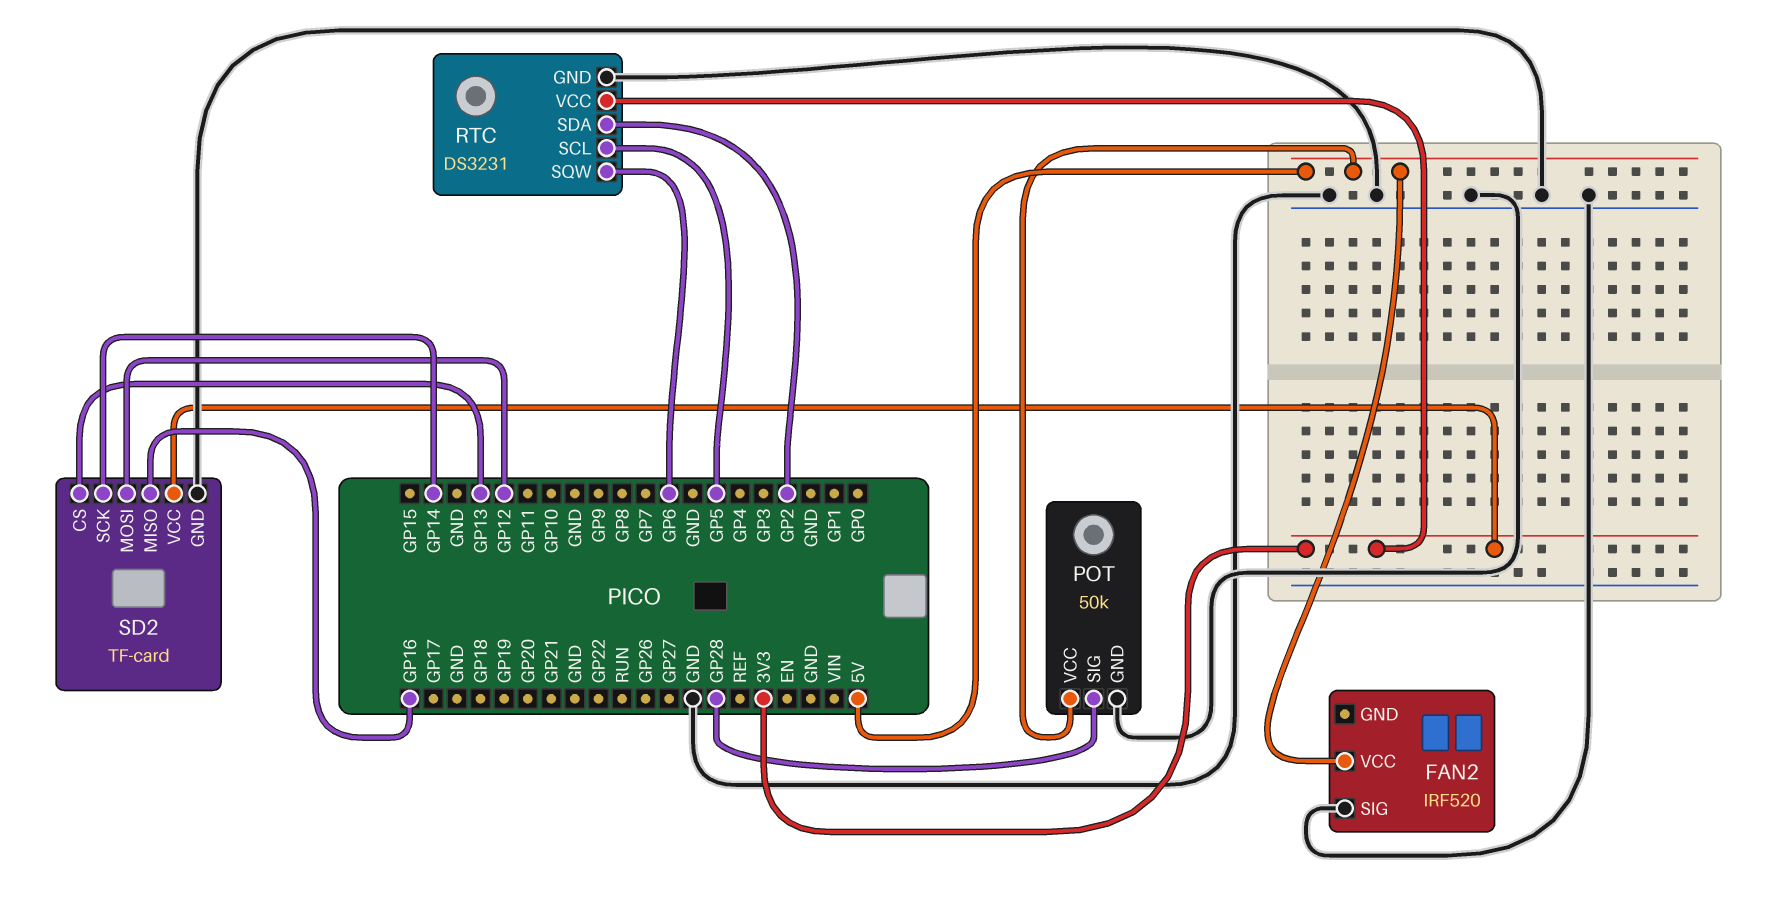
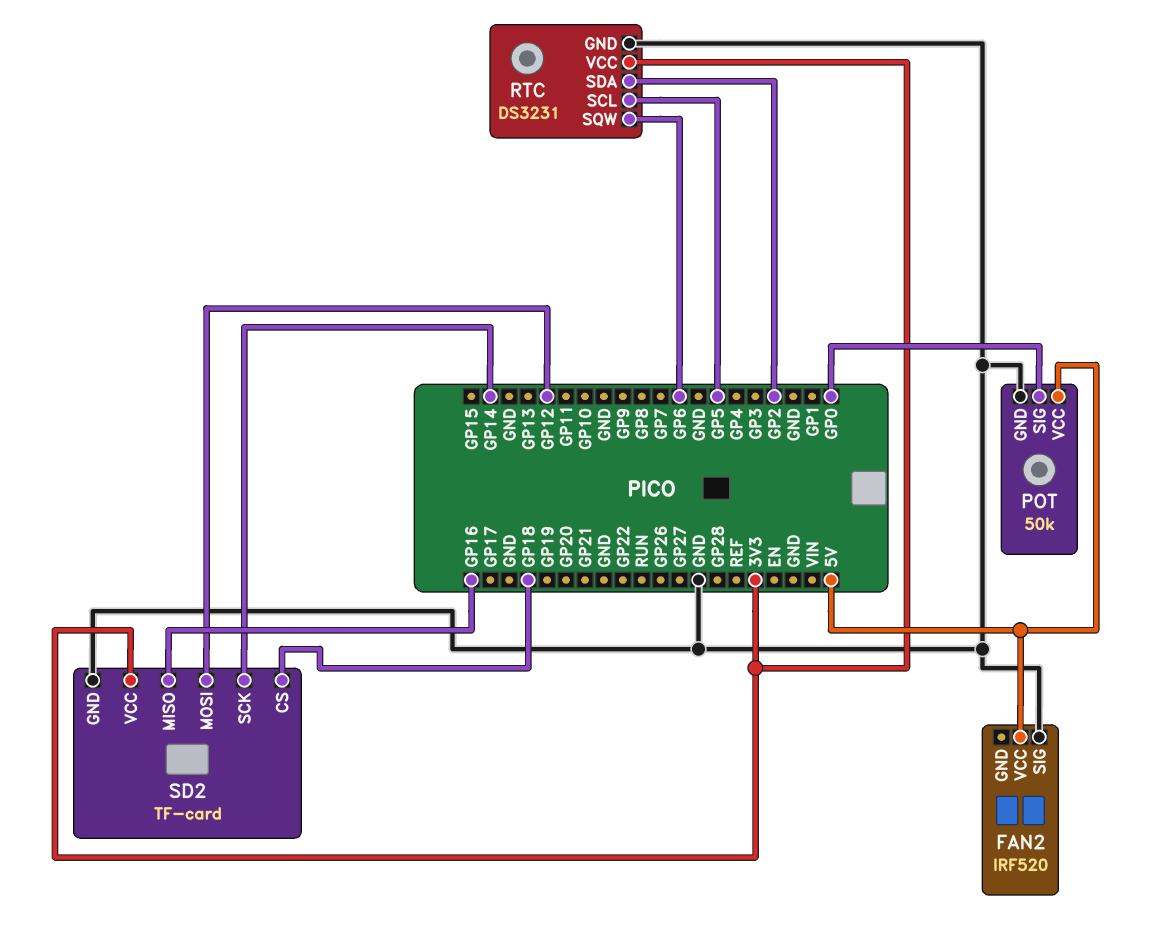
POT pin SIG: GP28 -> GP0
SD2 pin CS: GP13 -> GP18

